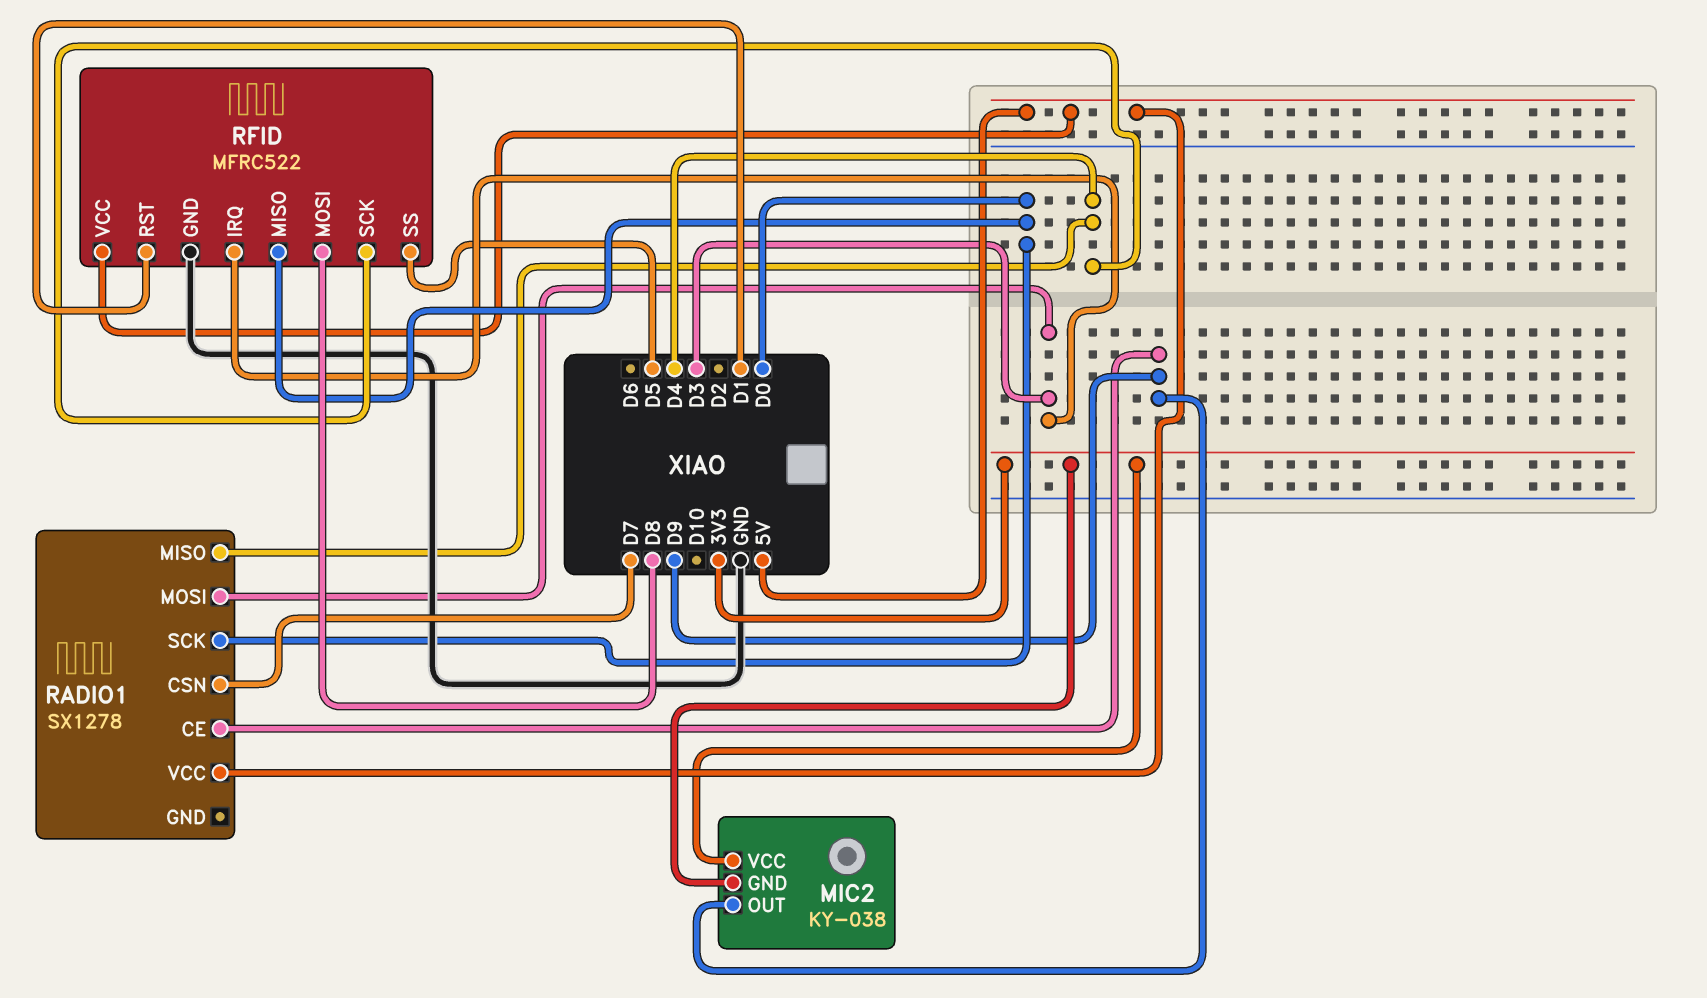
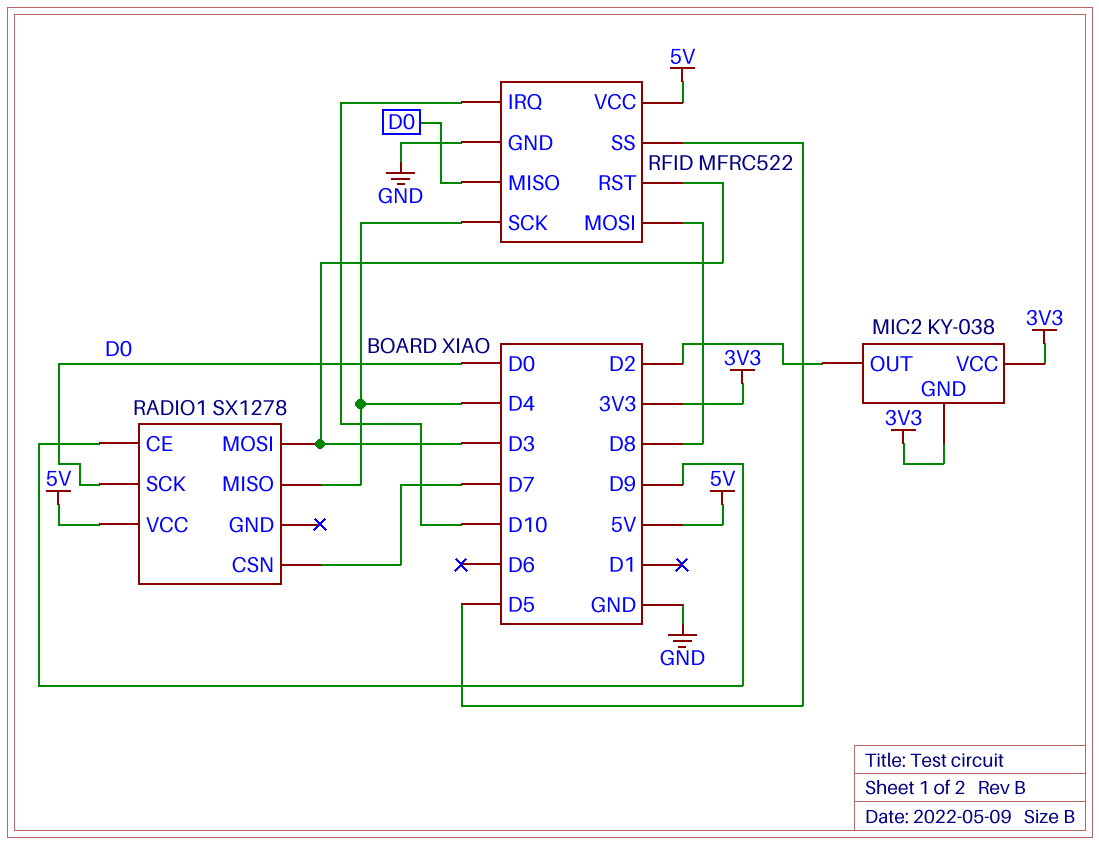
MIC2 pin OUT: D9 -> D2
RFID pin IRQ: D3 -> D10
RFID pin RST: D1 -> D3

